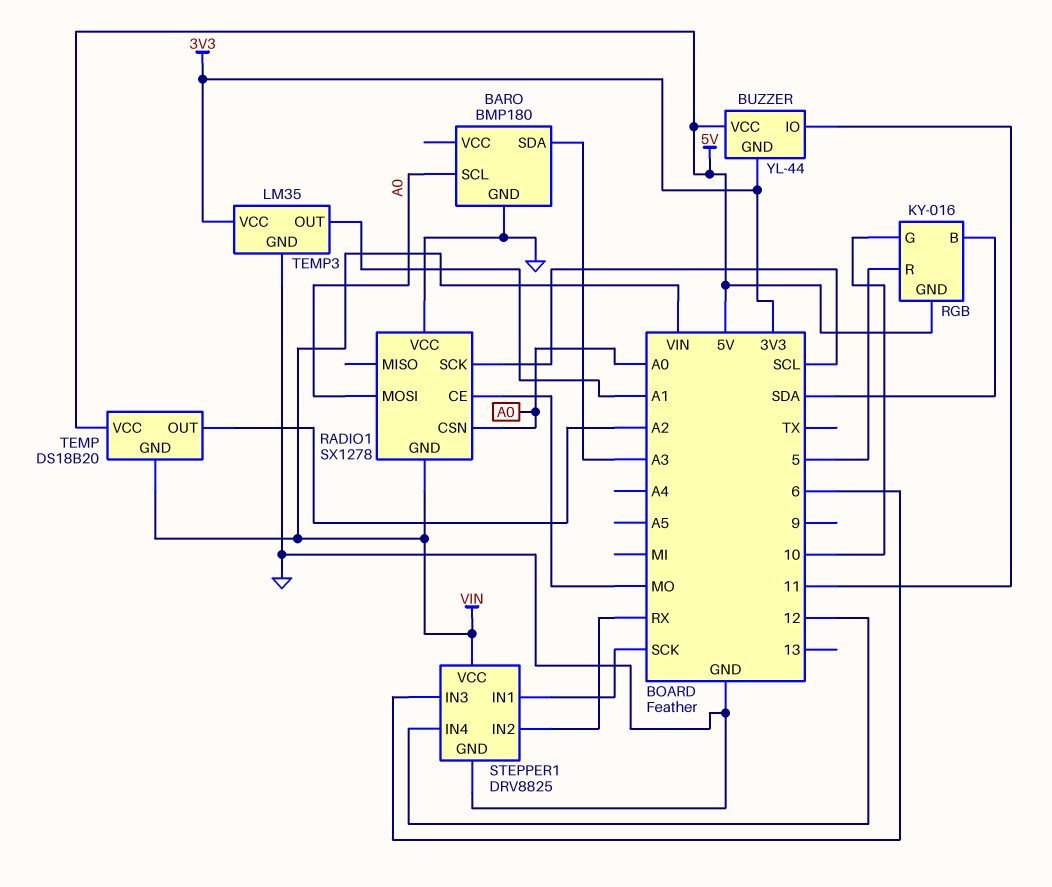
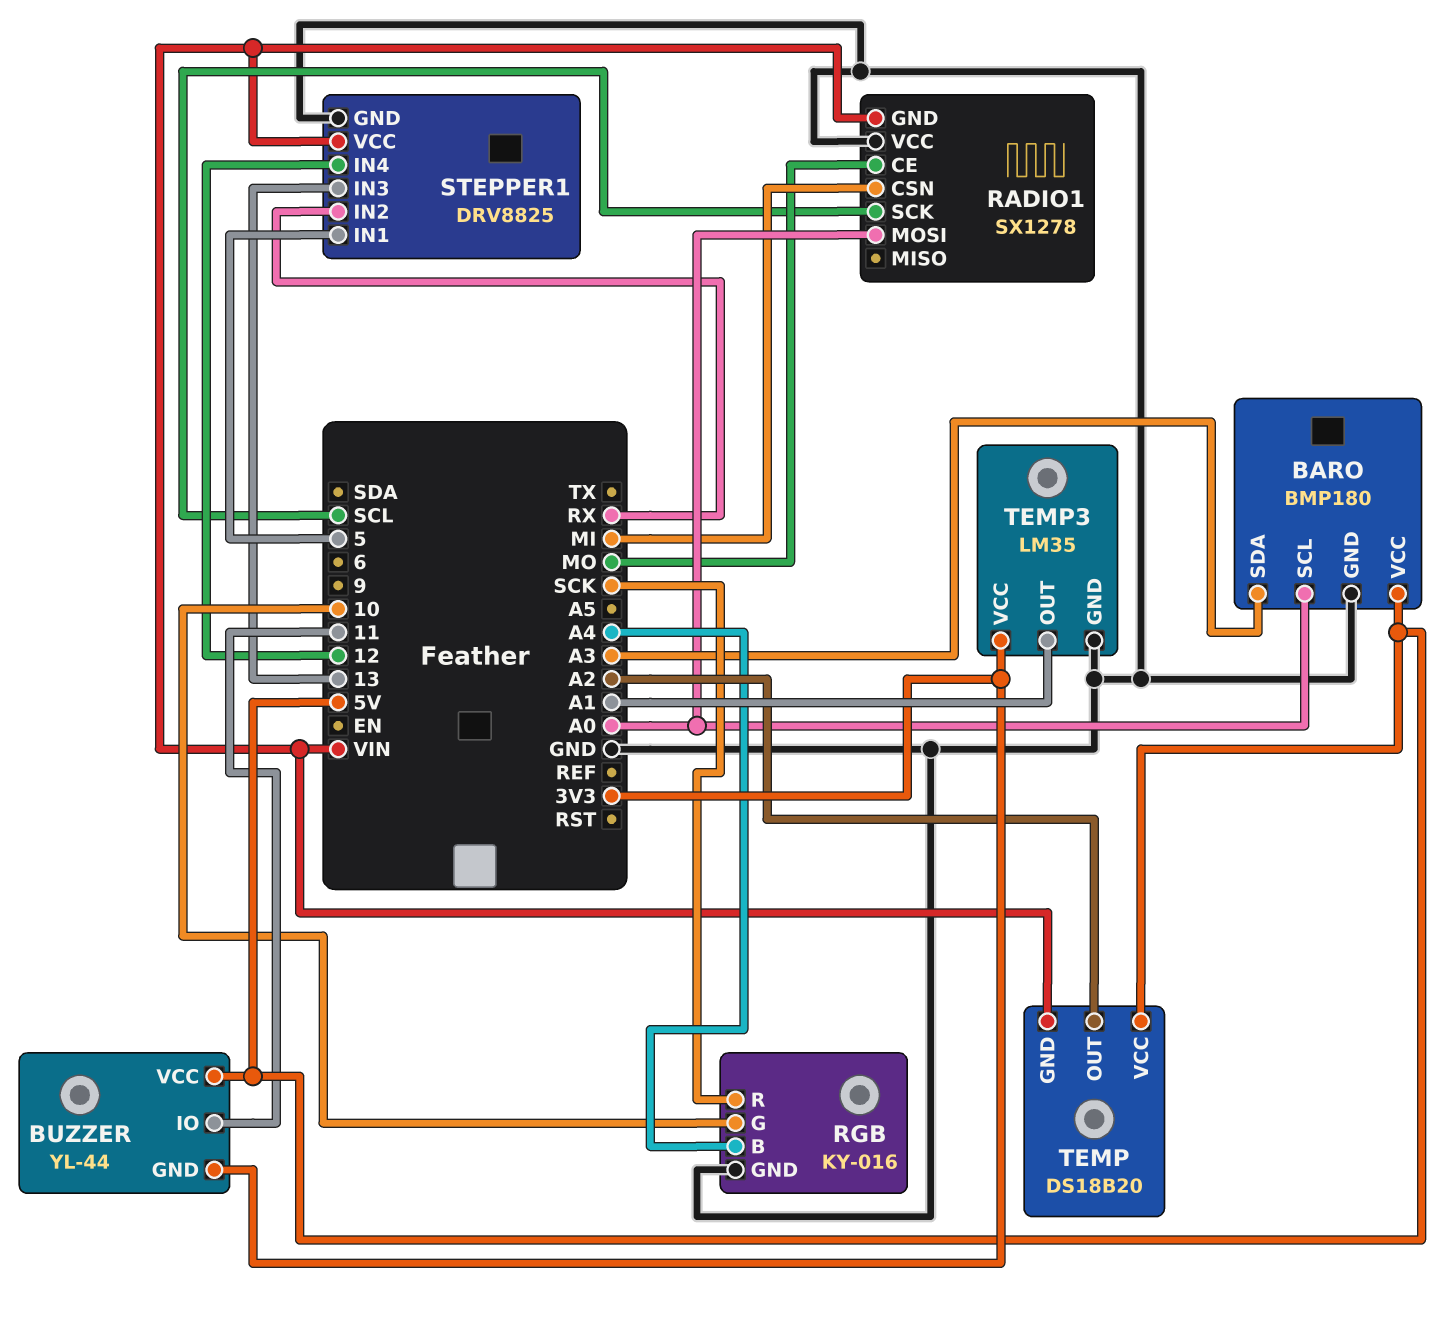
BARO pin VCC: none -> 5V
RADIO1 pin CSN: A0 -> MI
RGB pin B: SDA -> A4
RGB pin GND: 5V -> GND
RGB pin R: 5 -> SCK
STEPPER1 pin IN1: SCK -> 5
STEPPER1 pin IN3: 6 -> 13

